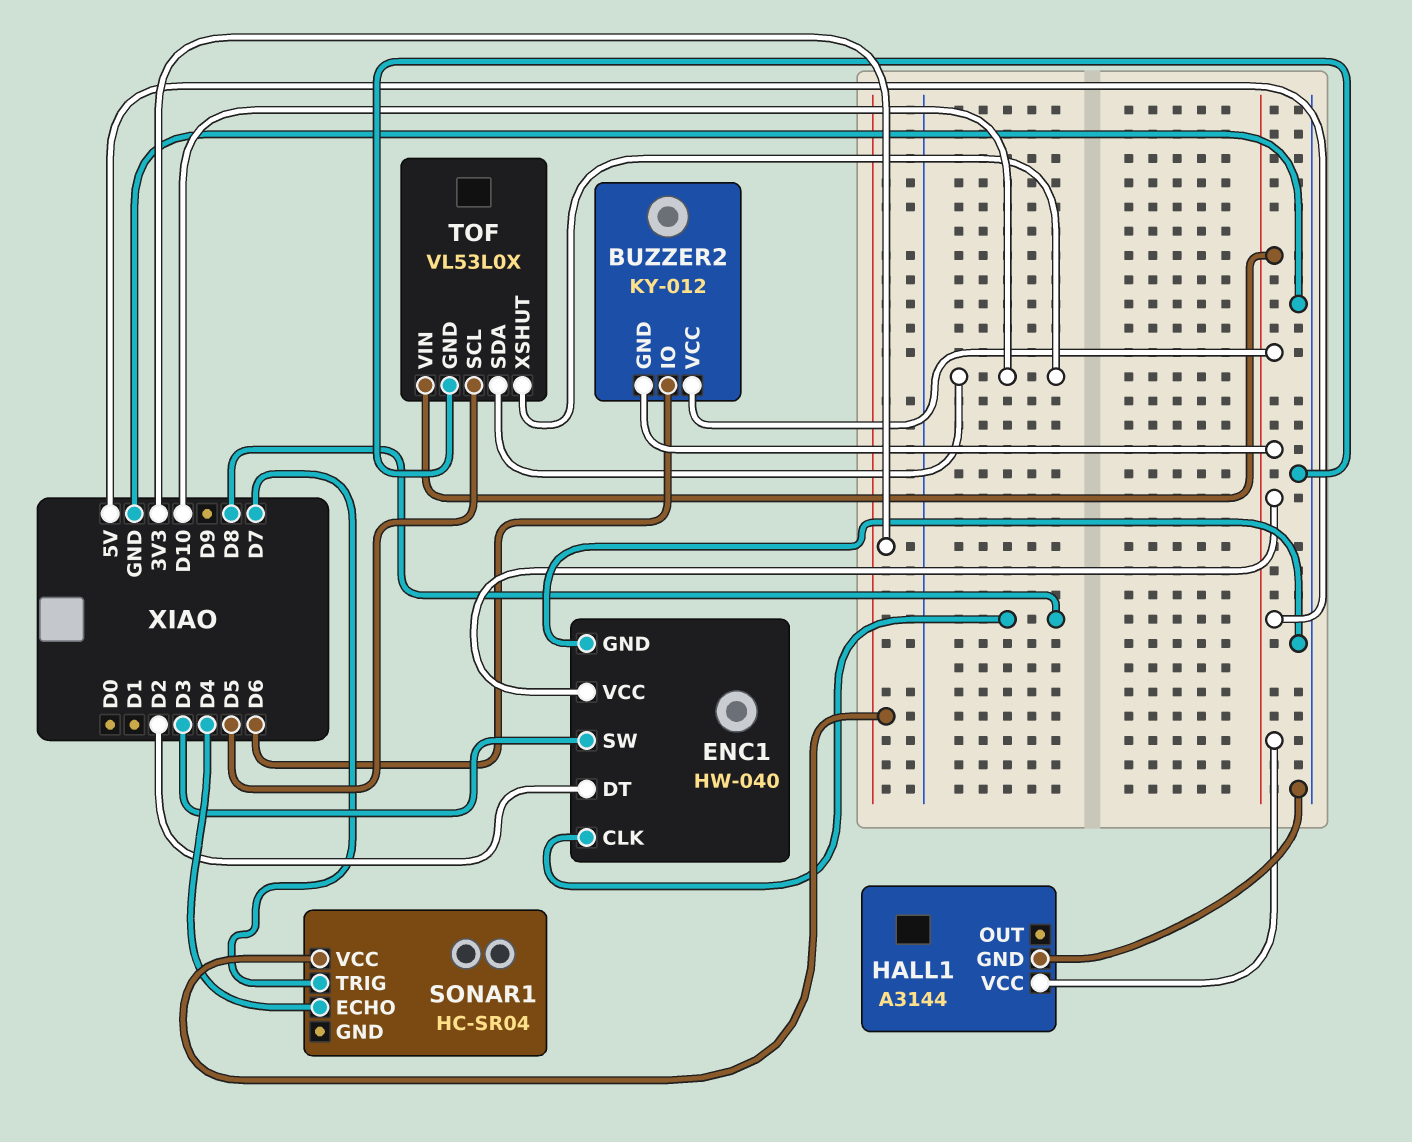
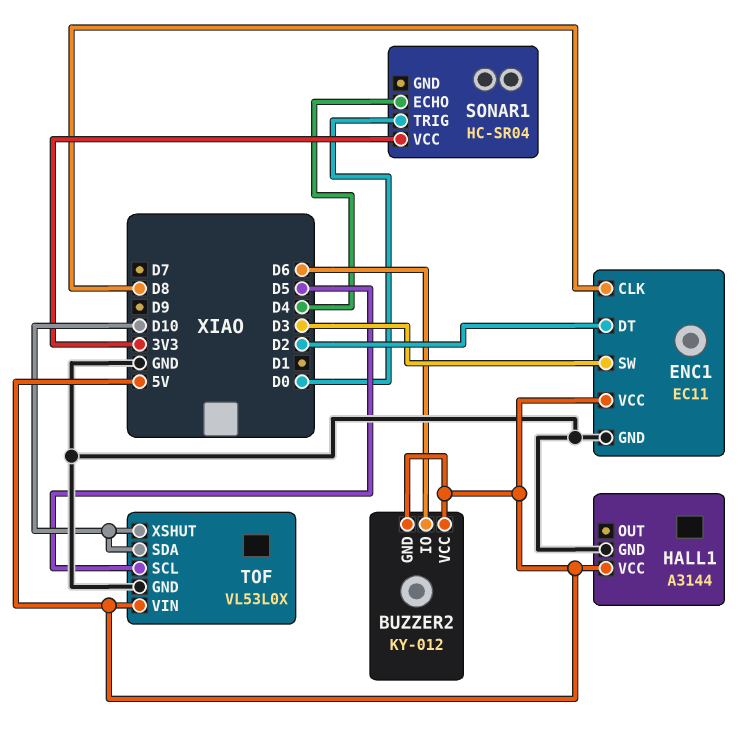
ENC1: HW-040 -> EC11
SONAR1 pin TRIG: D7 -> D0

